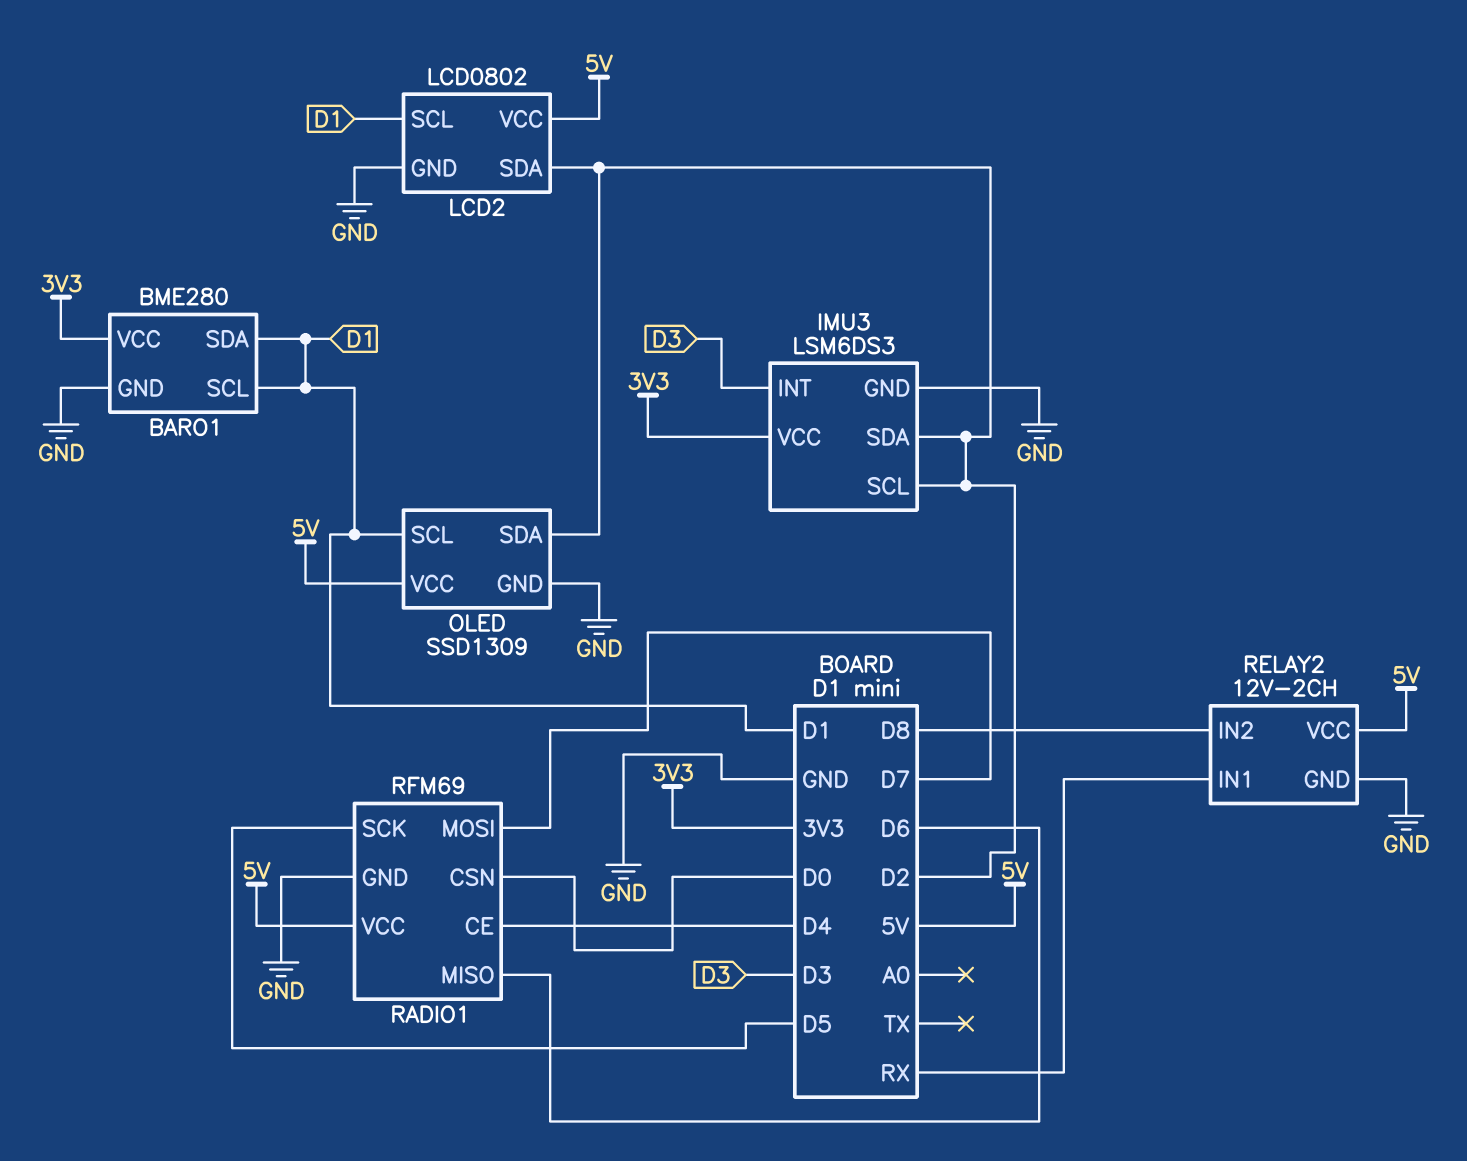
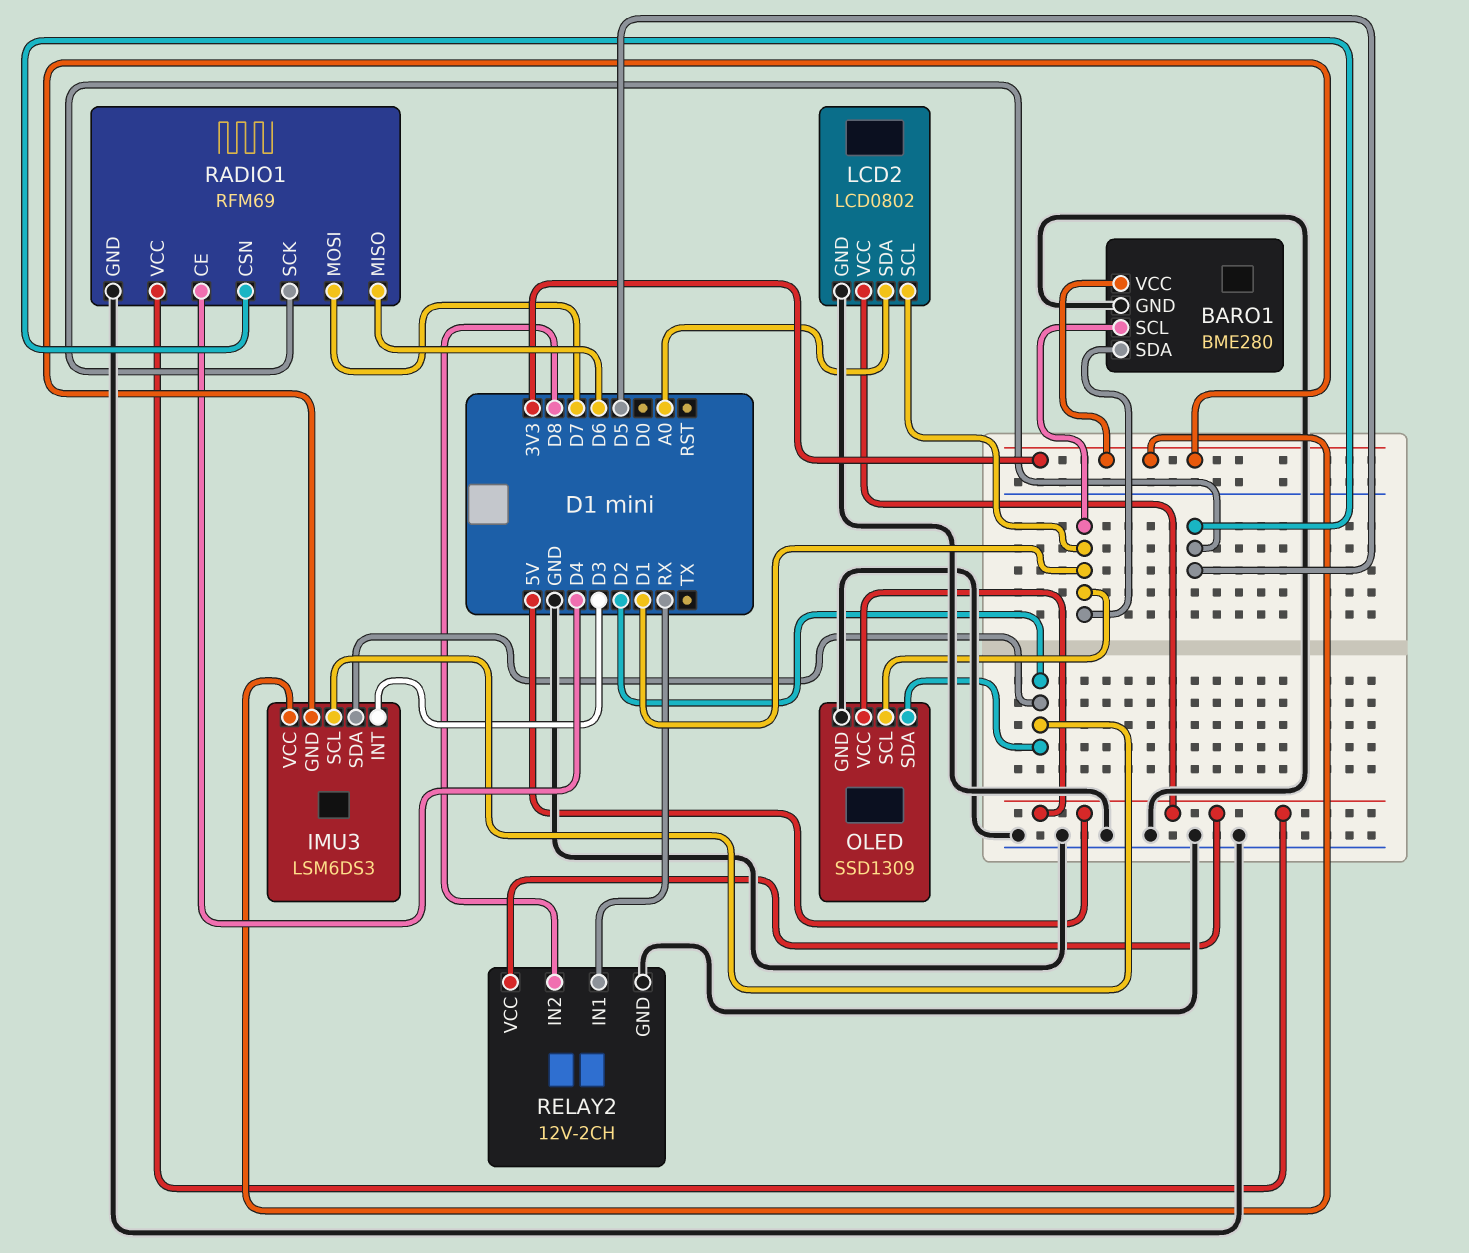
IMU3 pin GND: GND -> 3V3
LCD2 pin SDA: D2 -> A0
RADIO1 pin CSN: D0 -> D5

